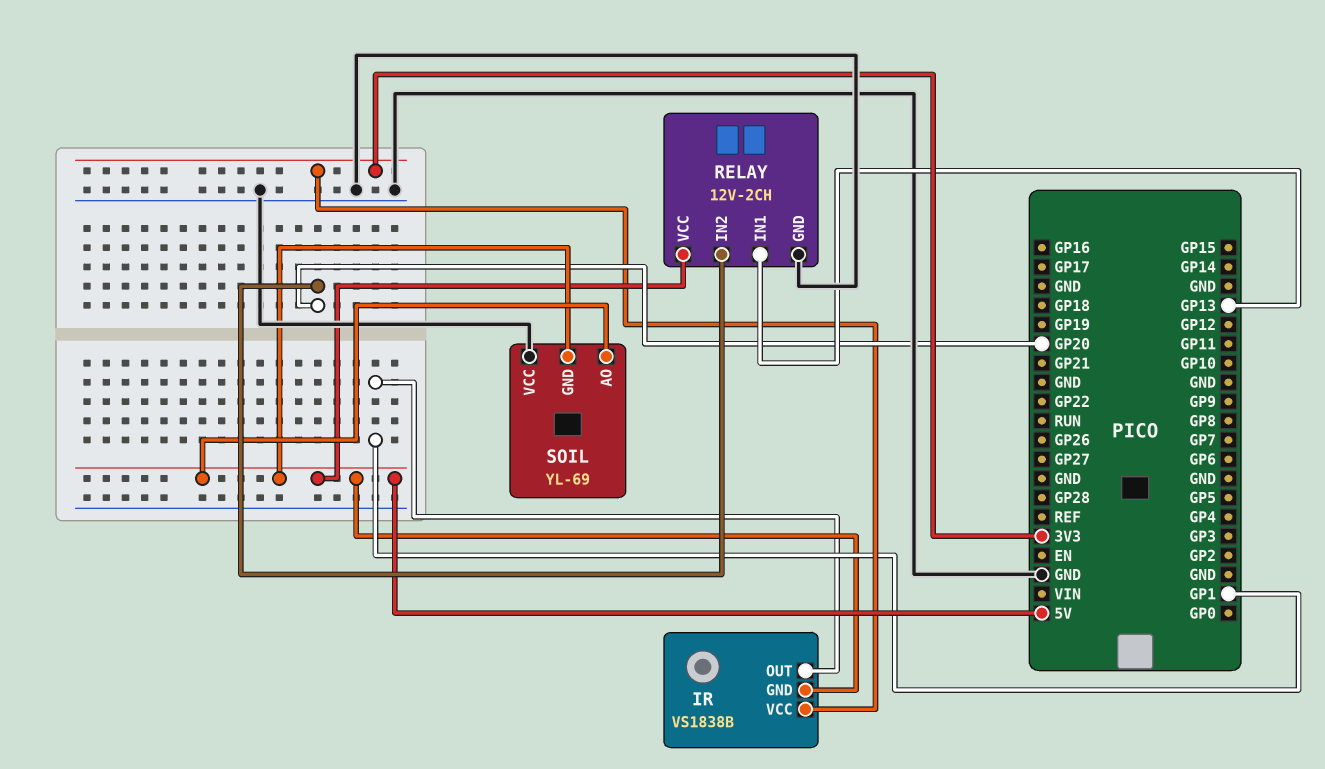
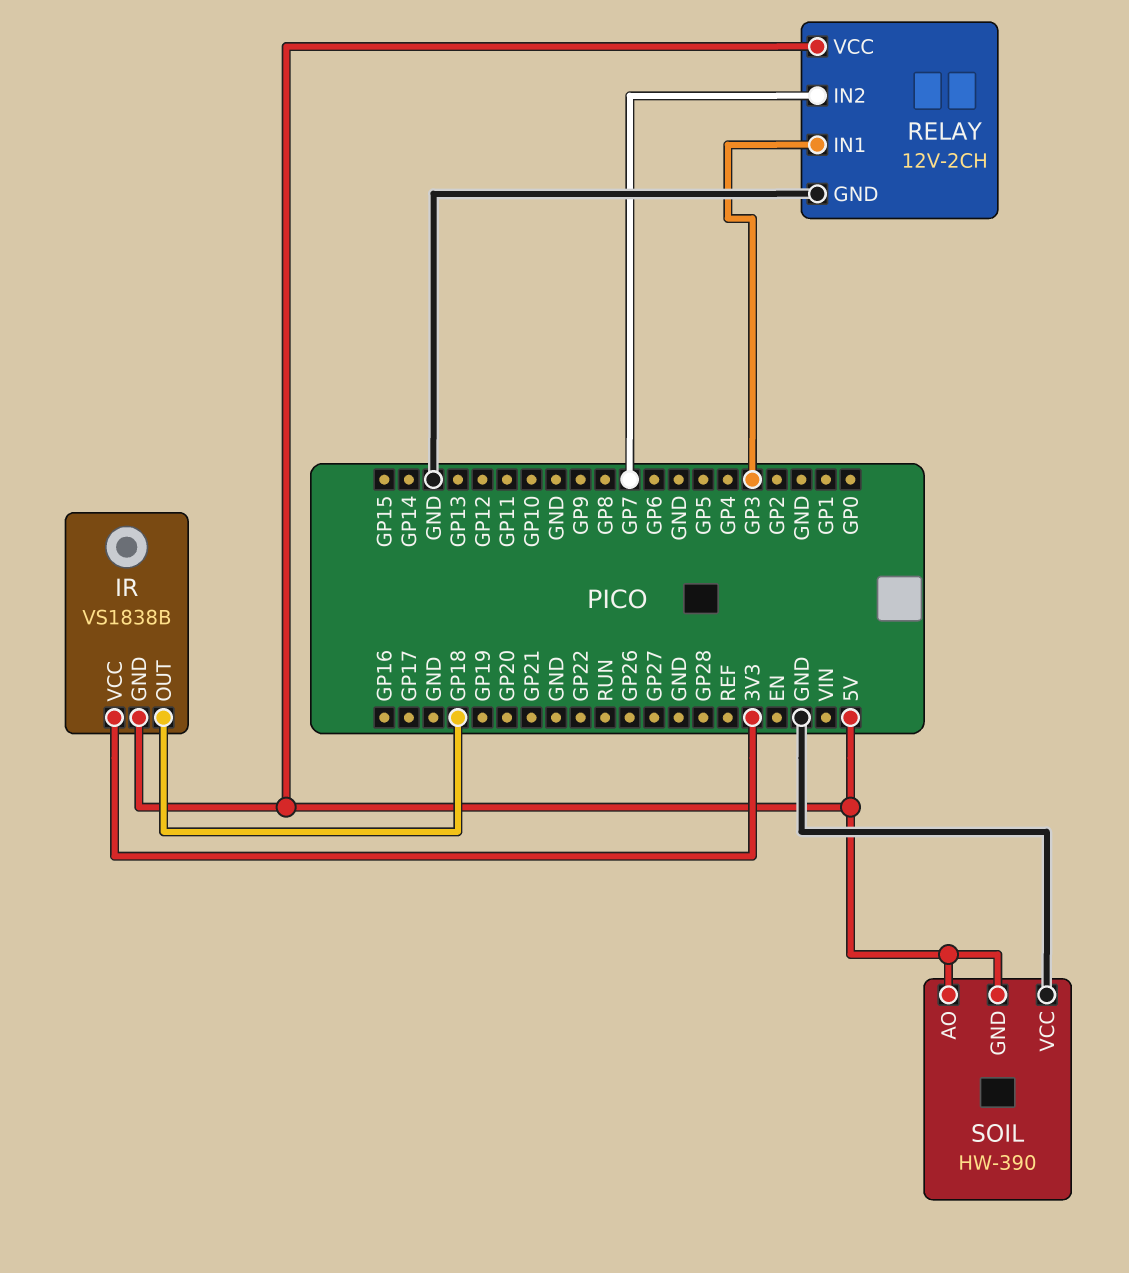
IR pin OUT: GP1 -> GP18
RELAY pin IN1: GP13 -> GP3
RELAY pin IN2: GP20 -> GP7
SOIL: YL-69 -> HW-390

